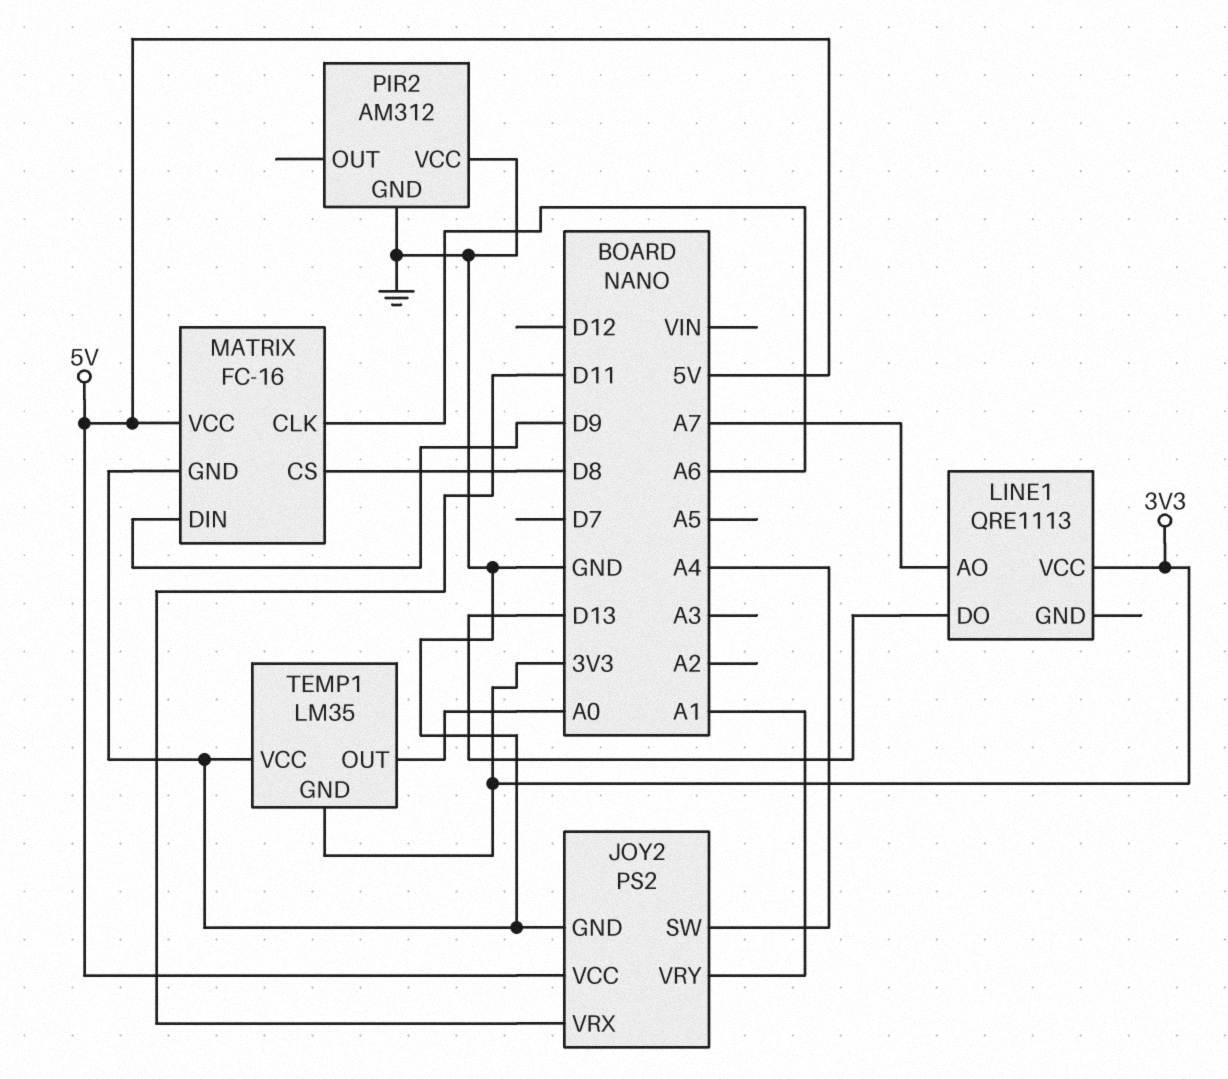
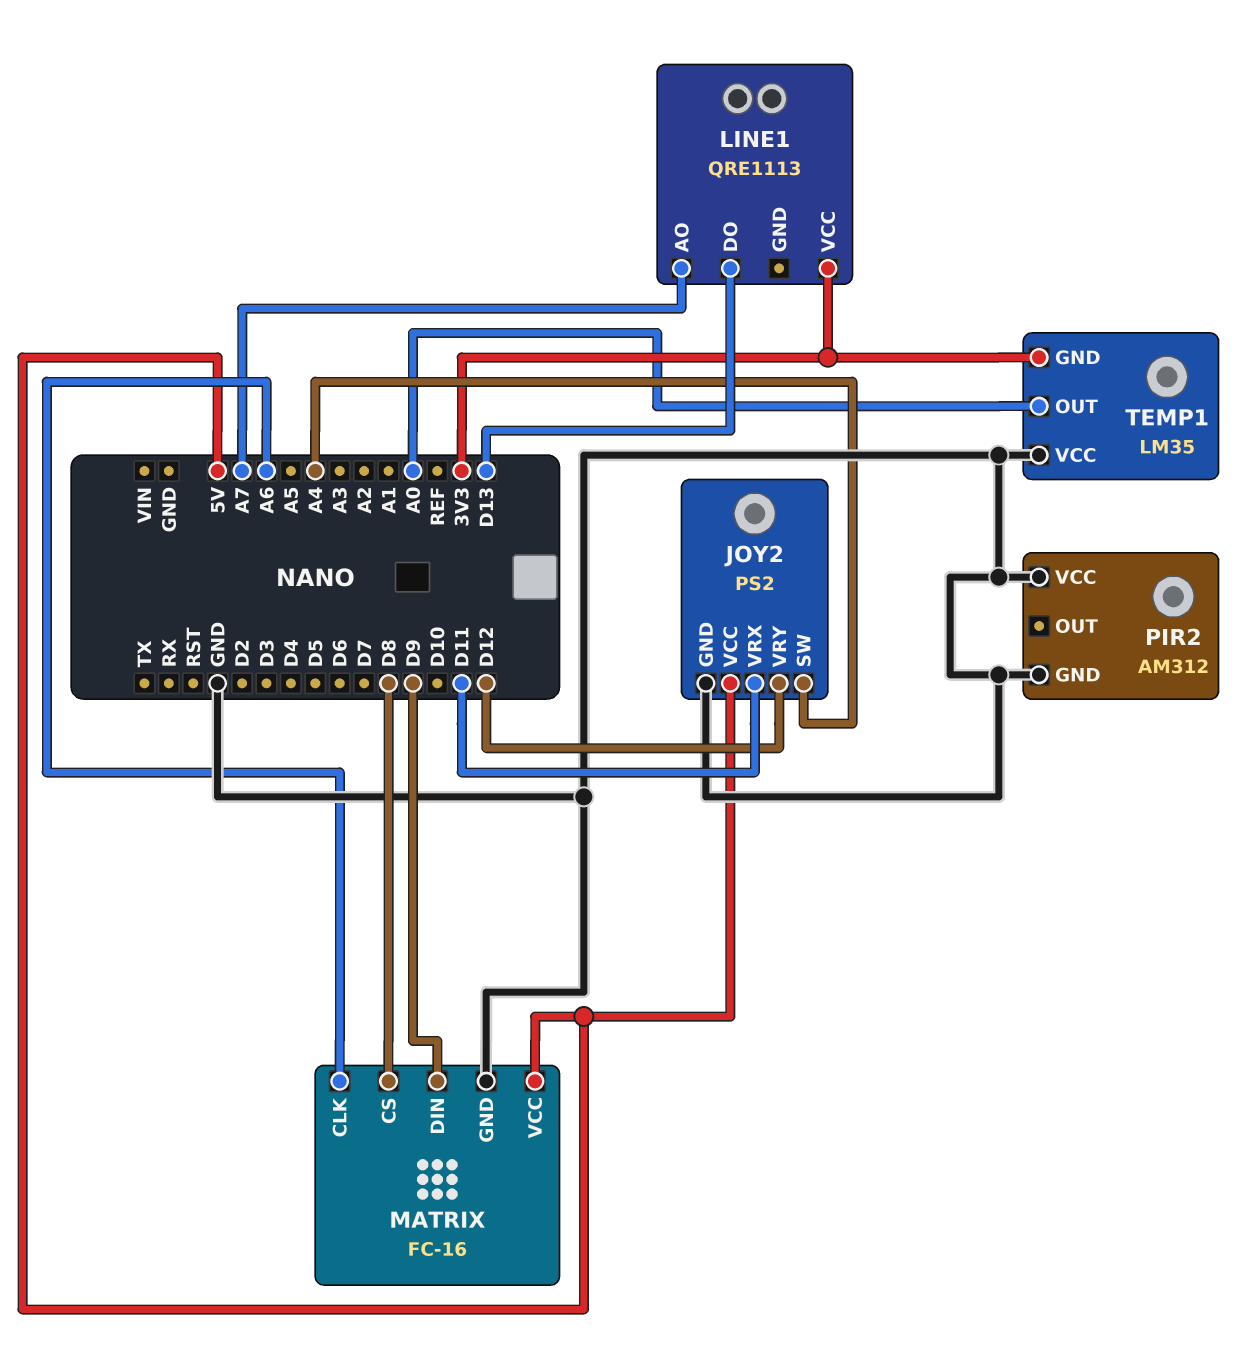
JOY2 pin VRY: A1 -> D12

